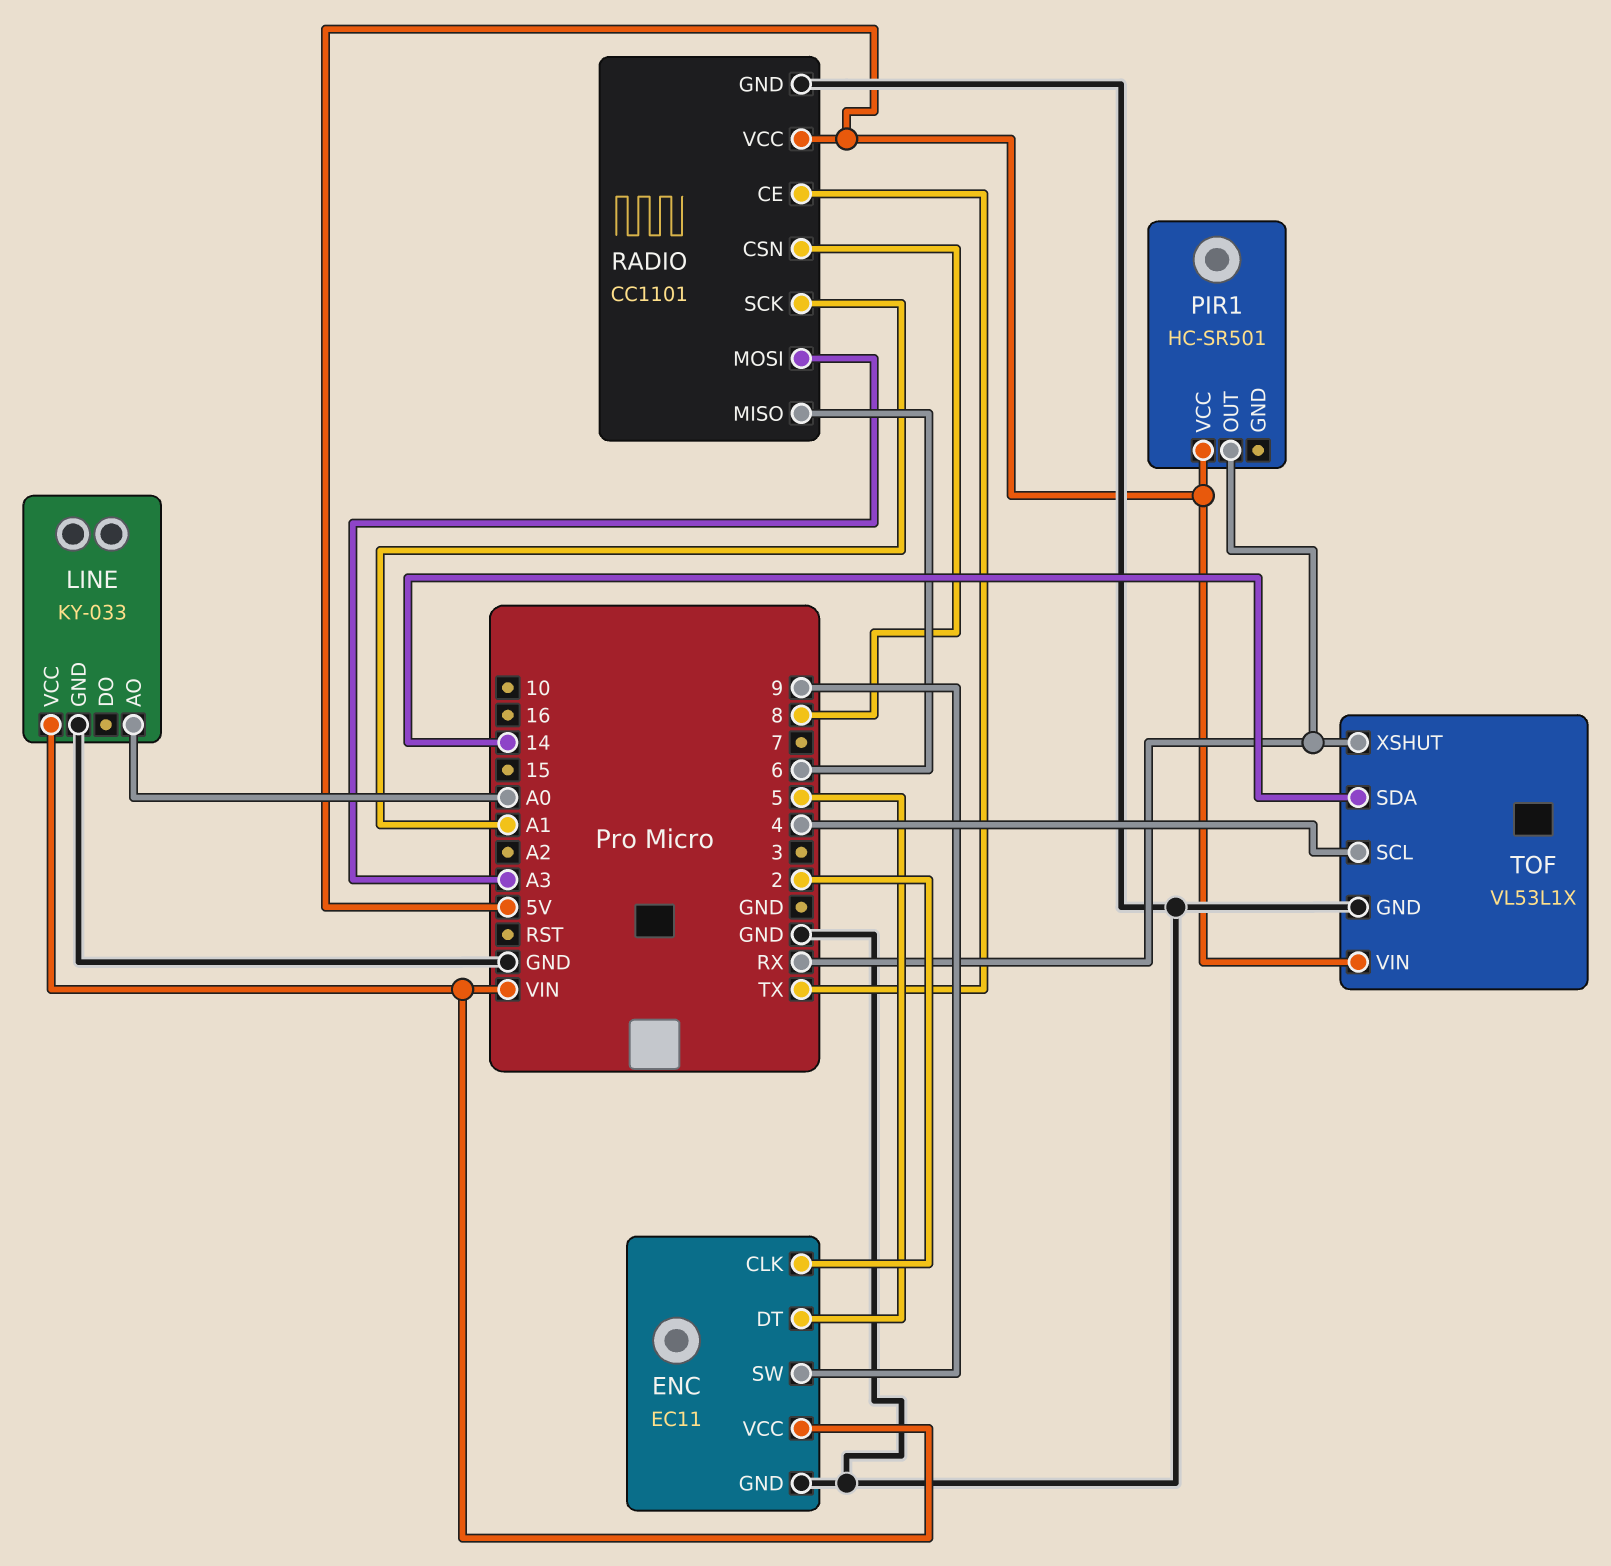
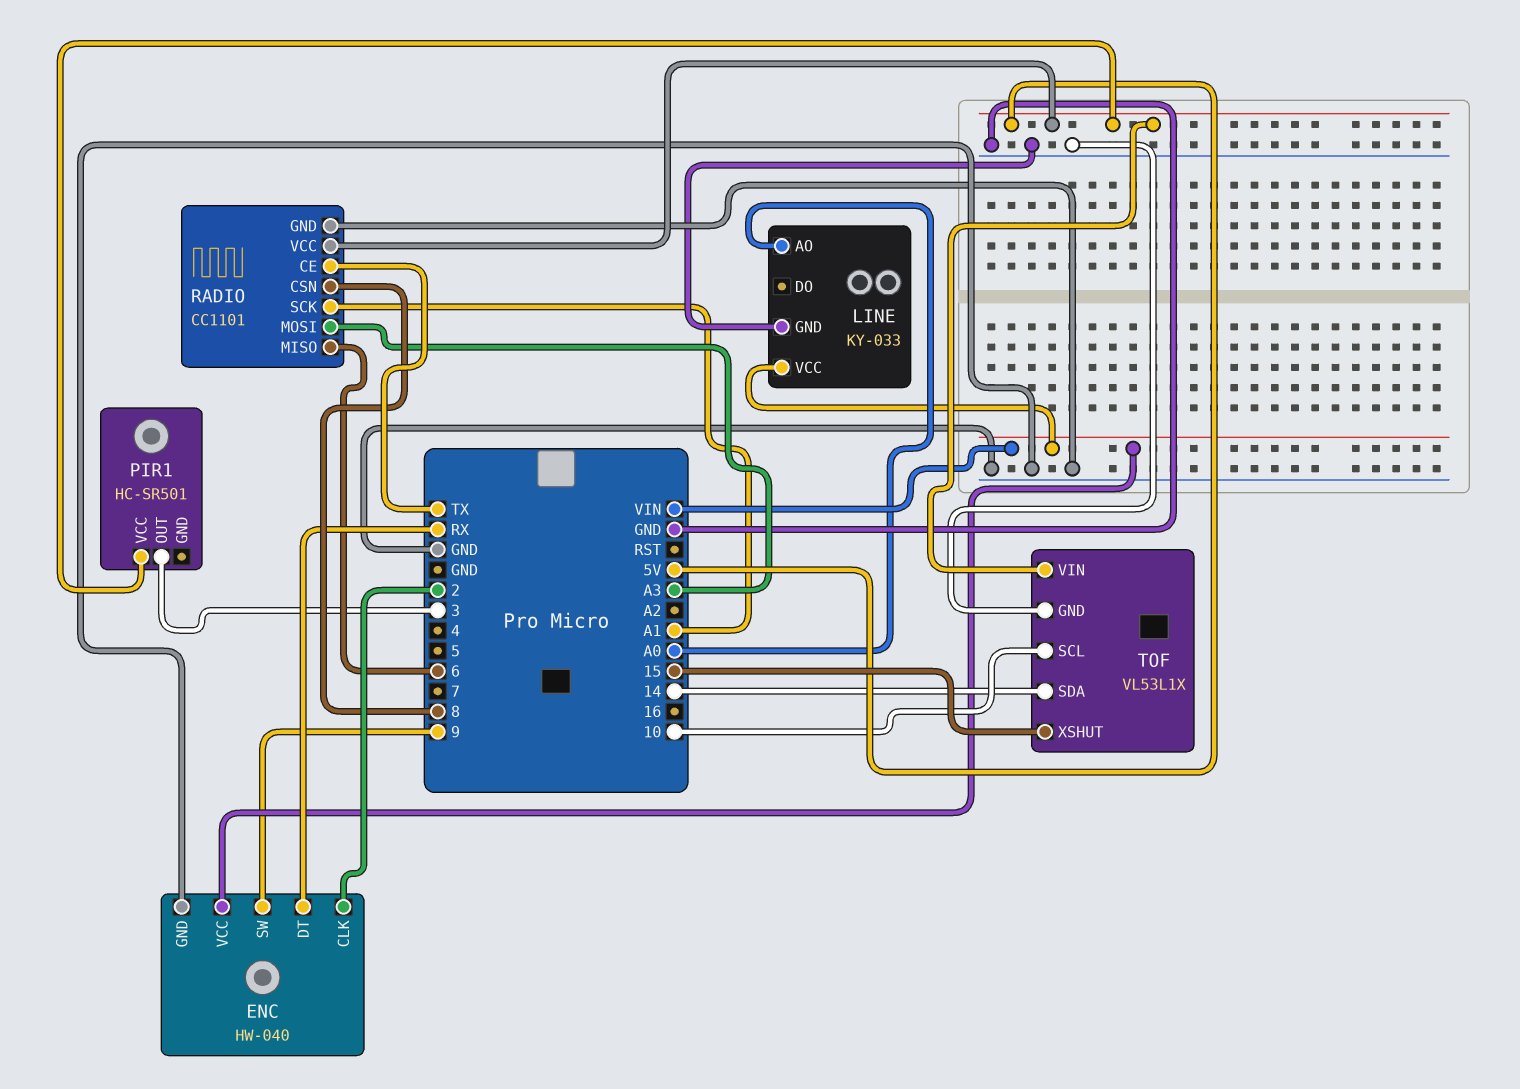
ENC: EC11 -> HW-040
ENC pin DT: 5 -> RX
PIR1 pin OUT: RX -> 3
TOF pin SCL: 4 -> 10
TOF pin XSHUT: RX -> 15

